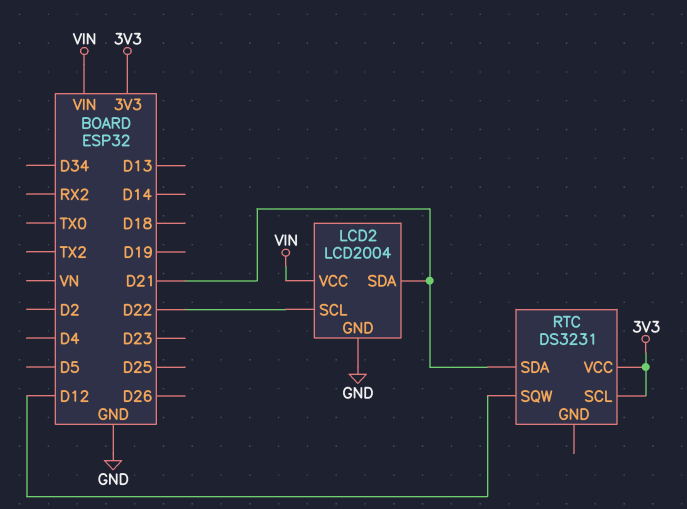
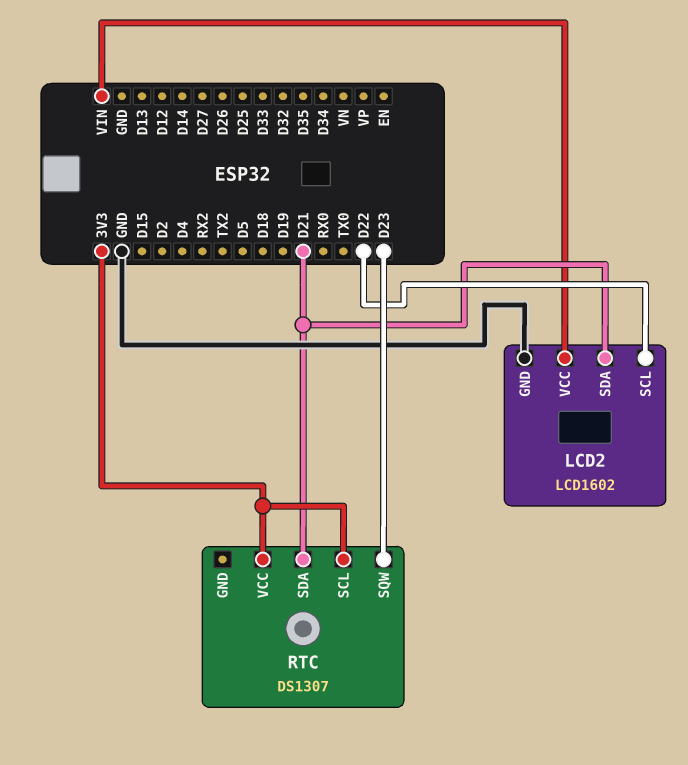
LCD2: LCD2004 -> LCD1602
RTC: DS3231 -> DS1307
RTC pin SQW: D12 -> D23

